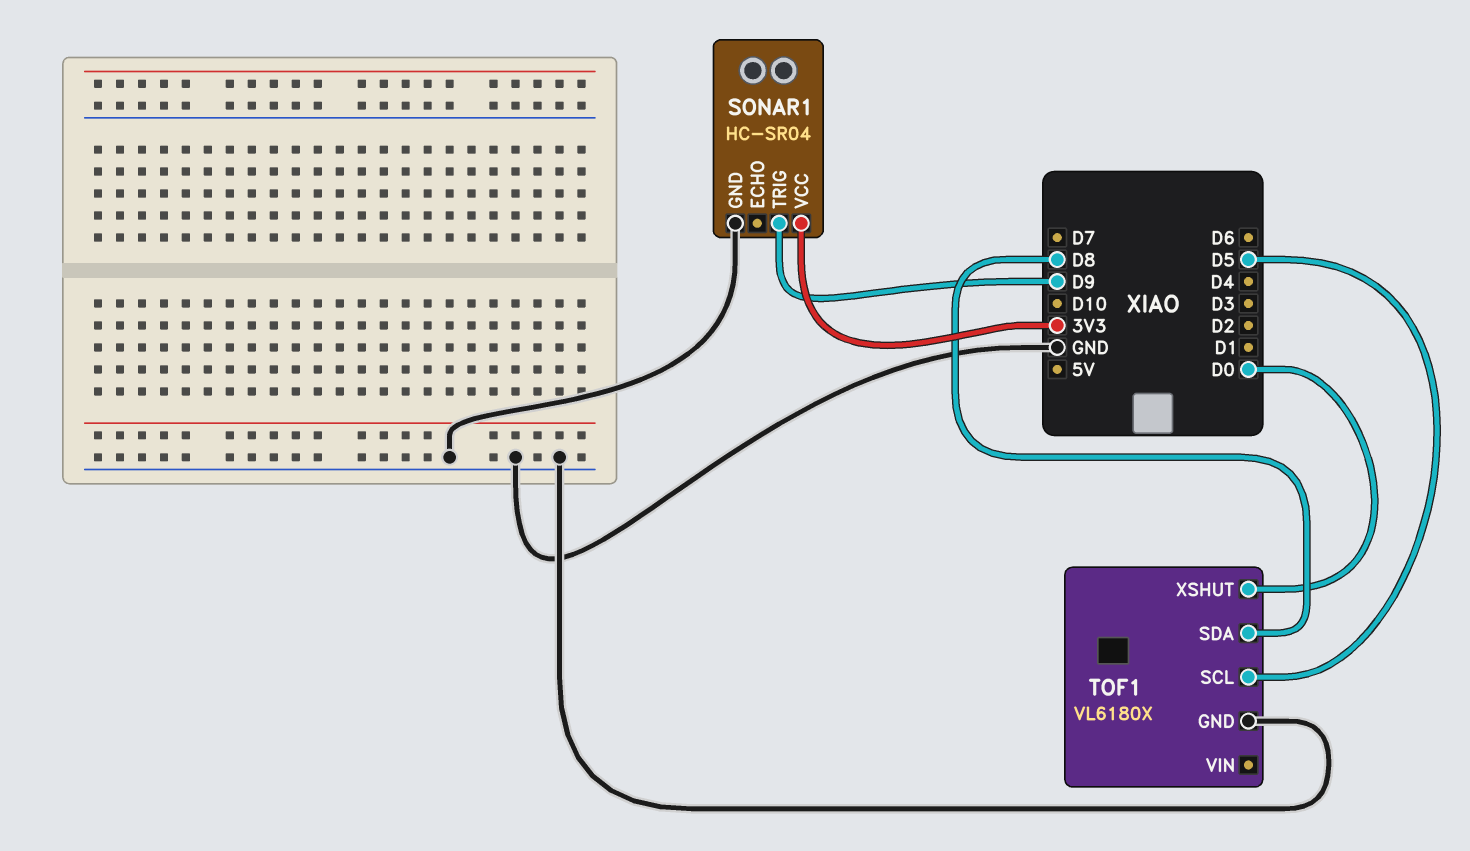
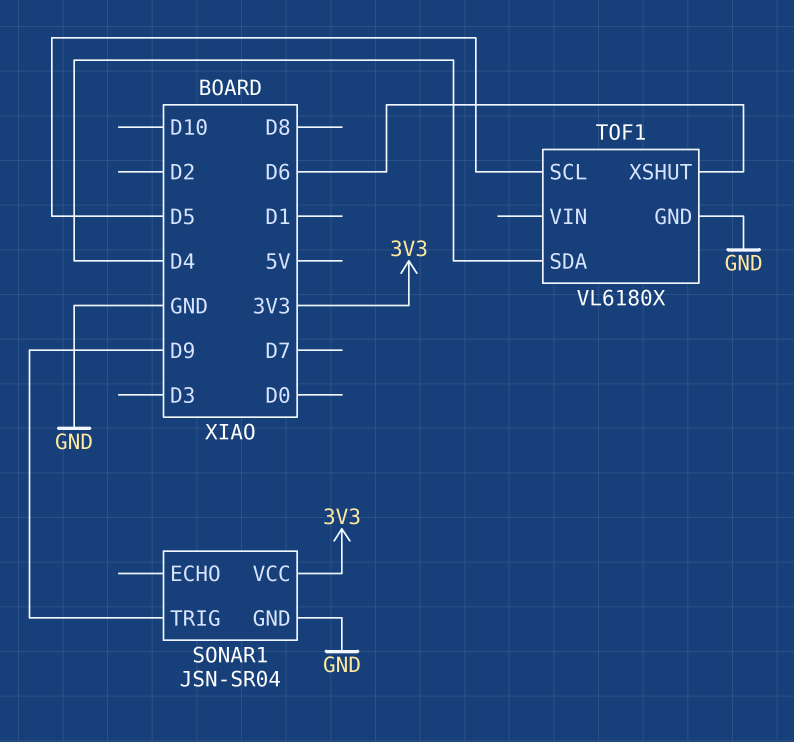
SONAR1: HC-SR04 -> JSN-SR04
TOF1 pin SDA: D8 -> D4
TOF1 pin XSHUT: D0 -> D6

